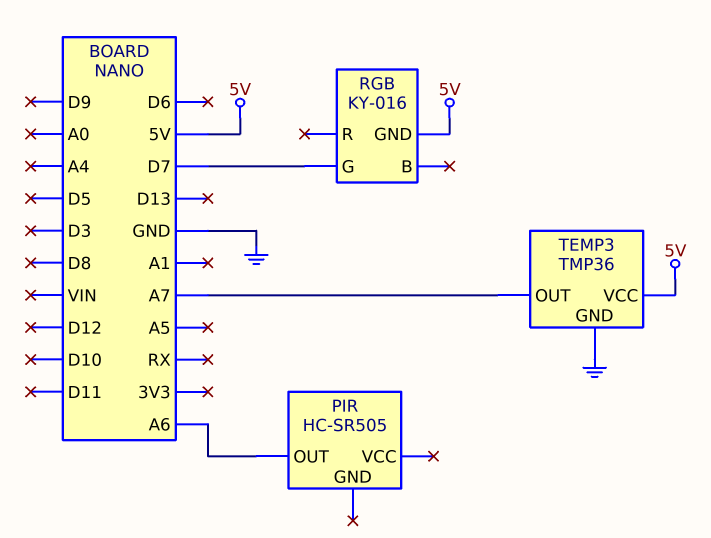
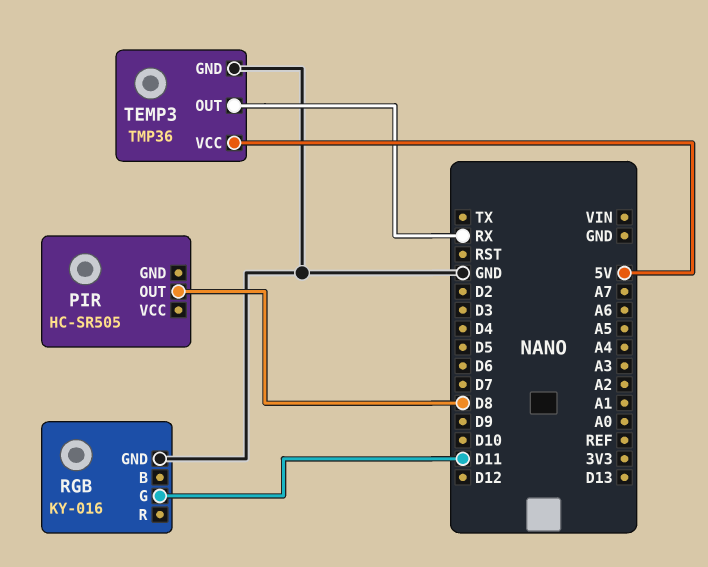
PIR pin OUT: A6 -> D8
RGB pin G: D7 -> D11
RGB pin GND: 5V -> GND
TEMP3 pin OUT: A7 -> RX

